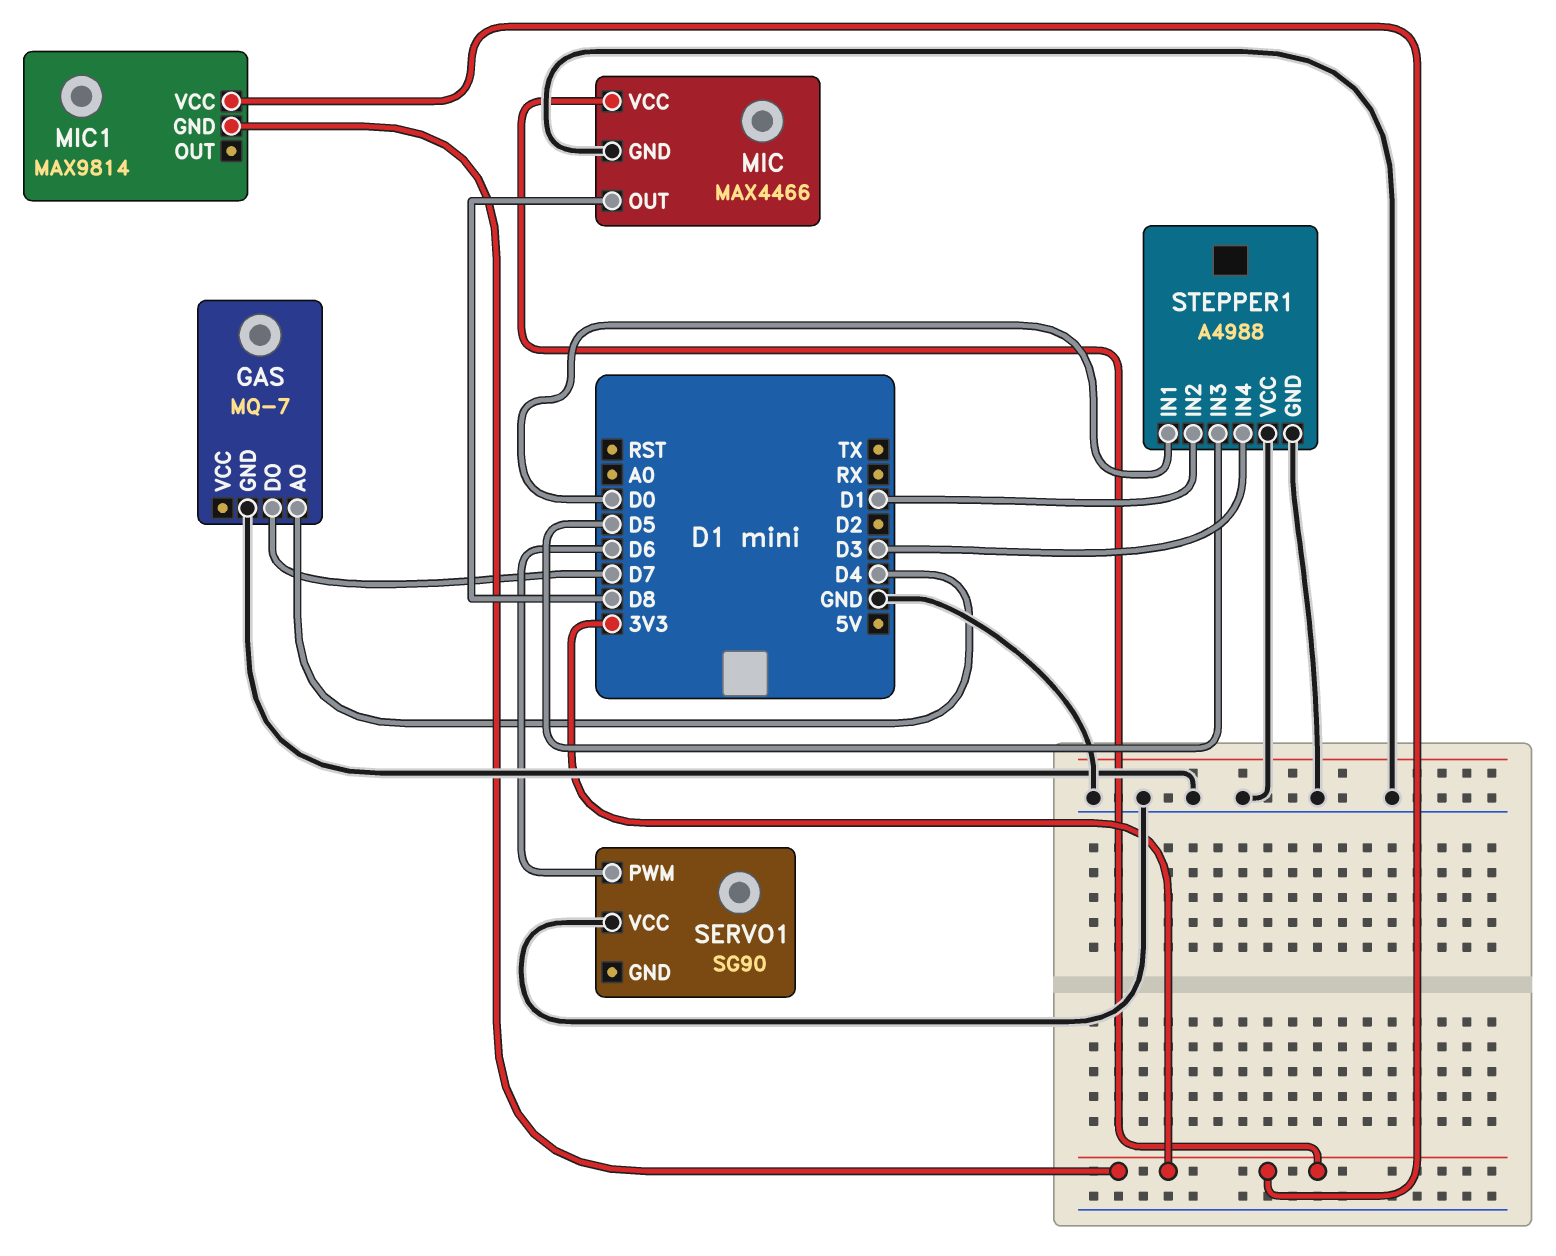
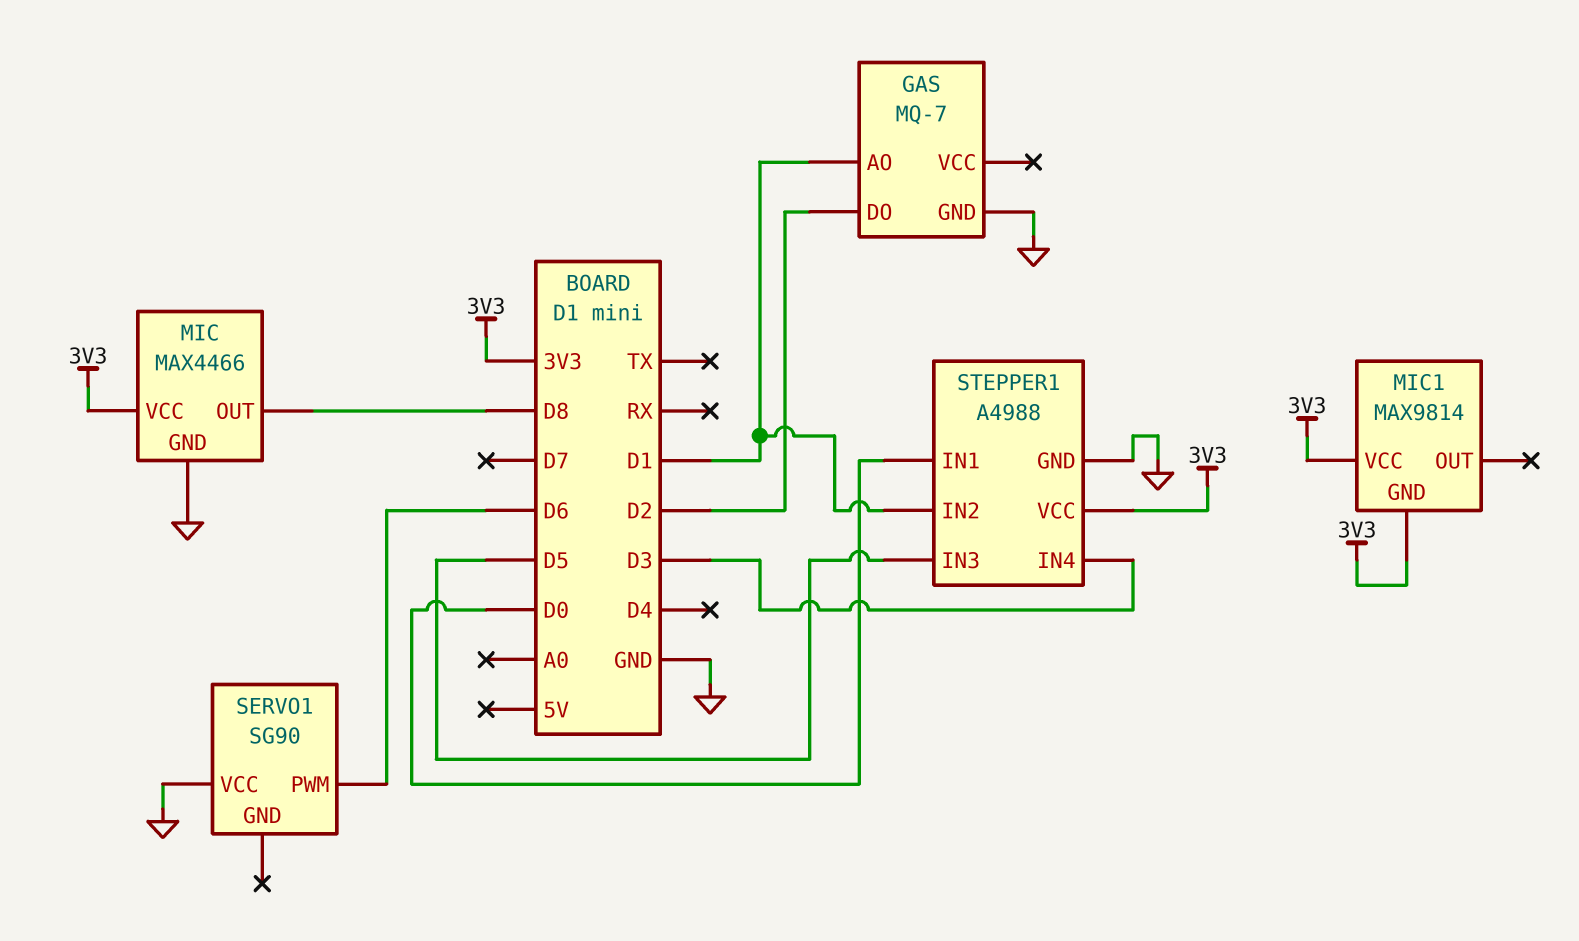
GAS pin AO: D4 -> D1
GAS pin DO: D7 -> D2
STEPPER1 pin VCC: GND -> 3V3

